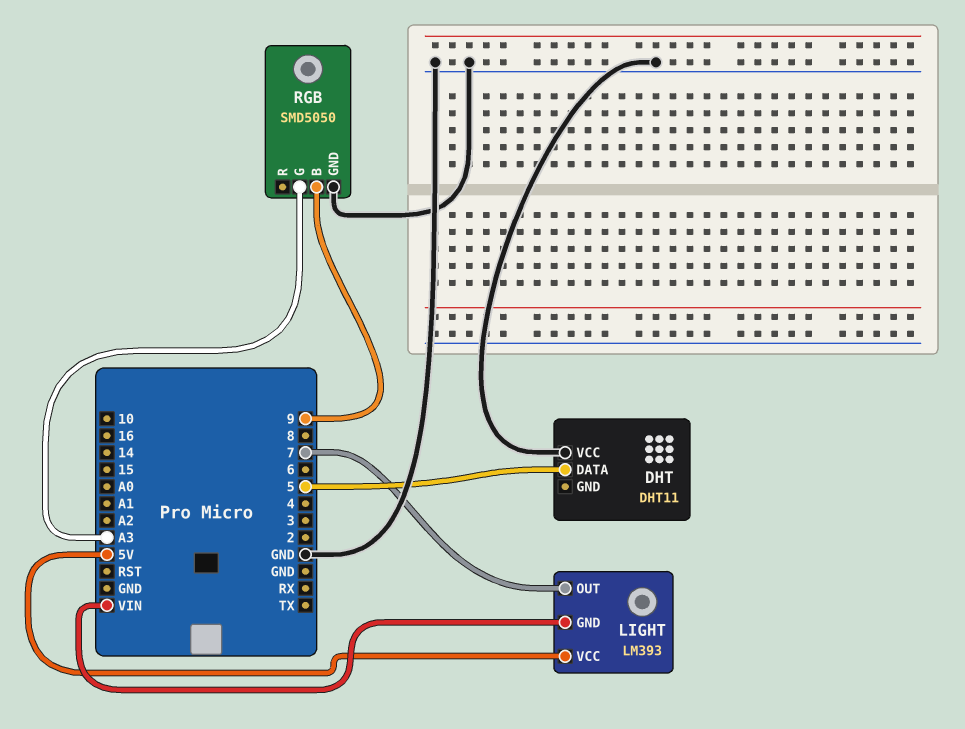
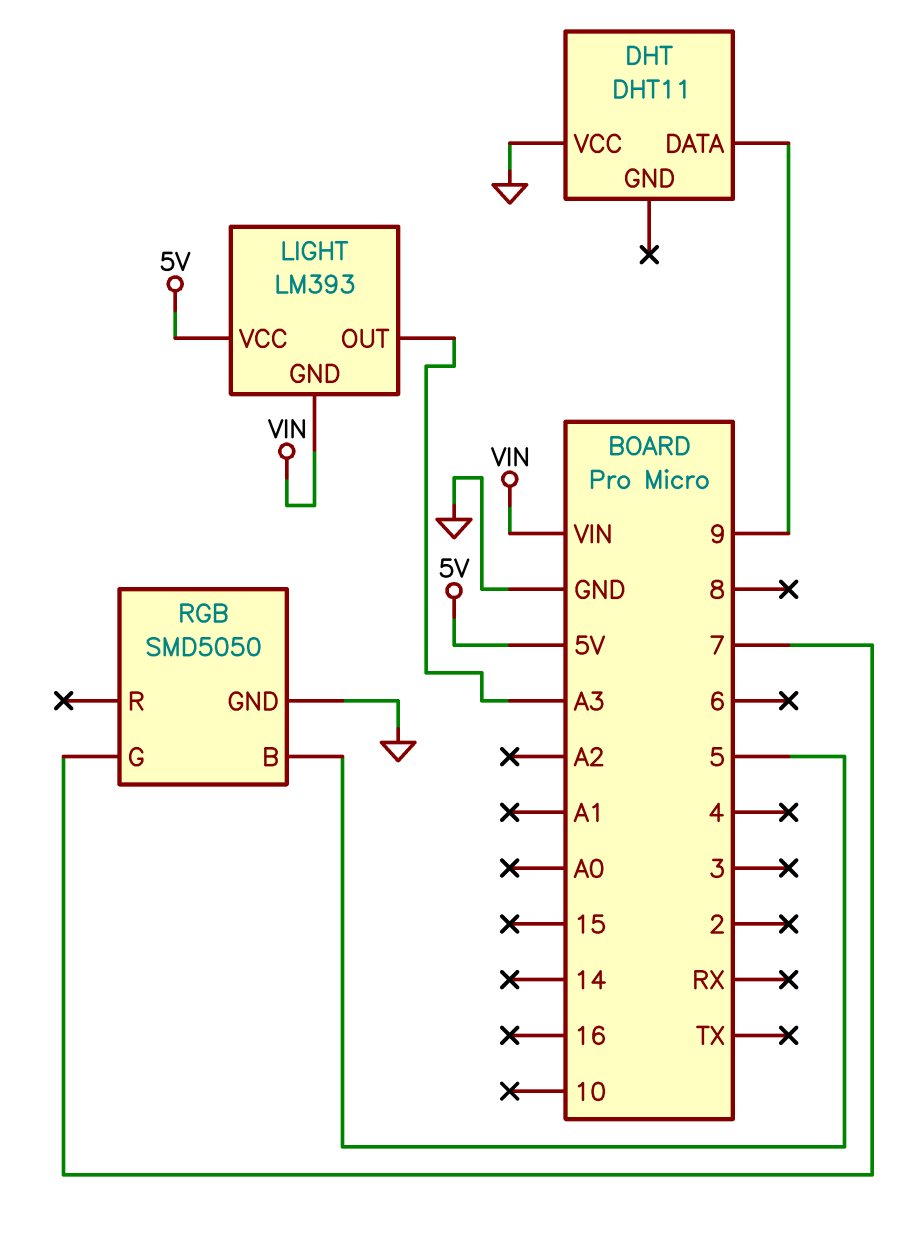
DHT pin DATA: 5 -> 9
LIGHT pin OUT: 7 -> A3
RGB pin B: 9 -> 5
RGB pin G: A3 -> 7

